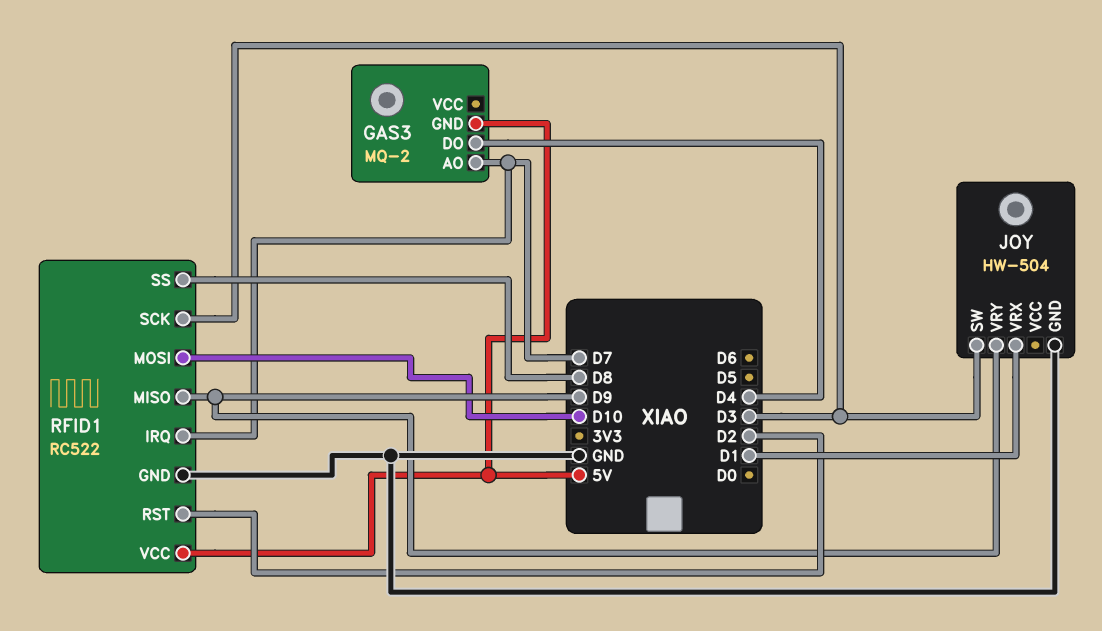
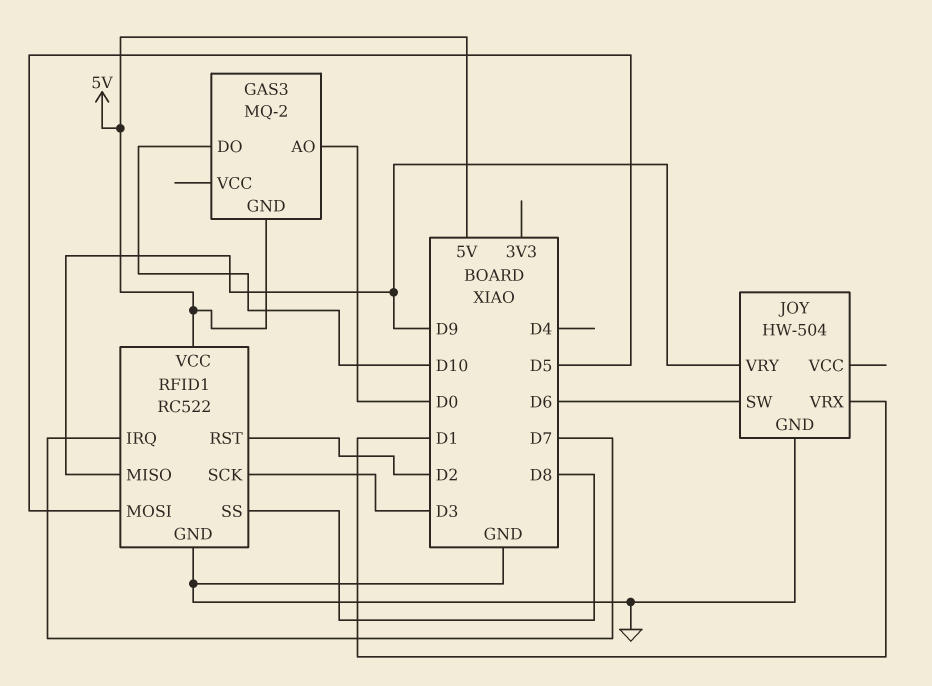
GAS3 pin AO: D7 -> D0
GAS3 pin DO: D4 -> D10
JOY pin SW: D3 -> D6
RFID1 pin MOSI: D10 -> D5

